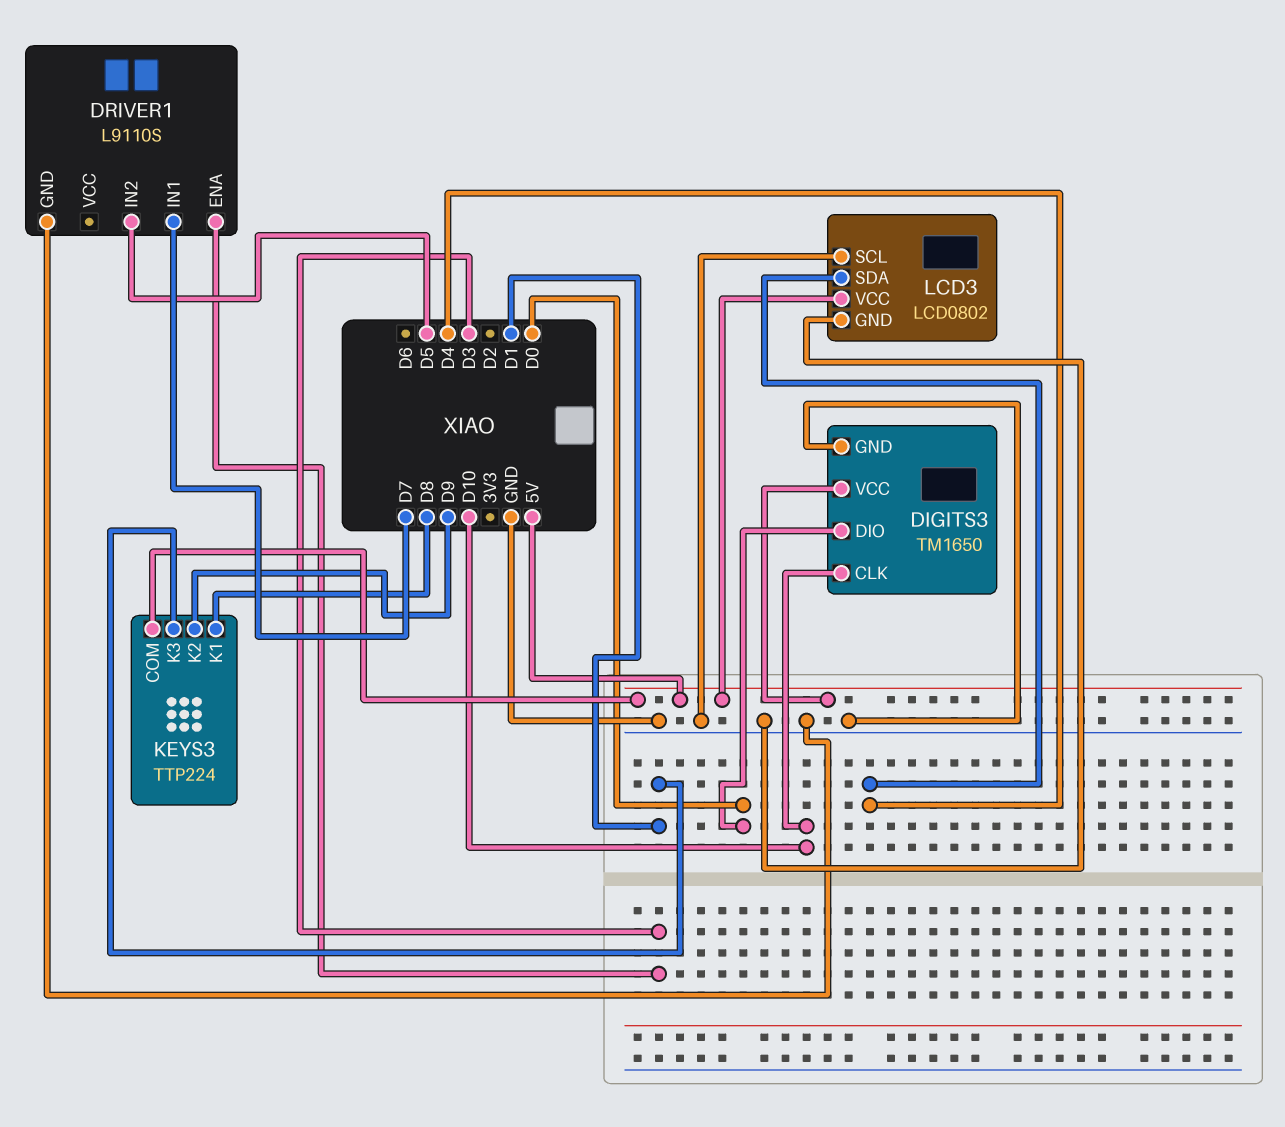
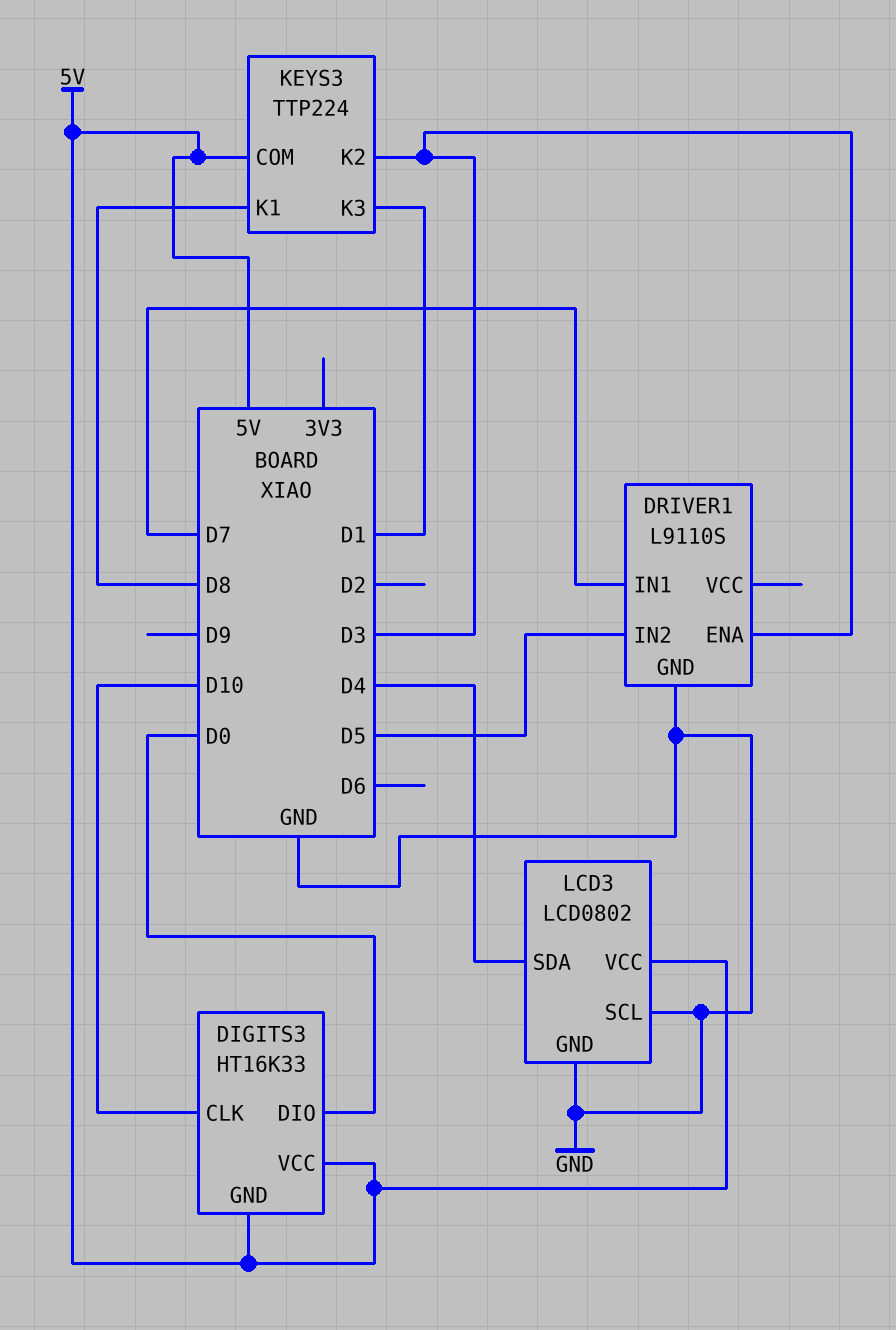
DIGITS3: TM1650 -> HT16K33
DIGITS3 pin GND: GND -> 5V
KEYS3 pin K2: D9 -> D3

